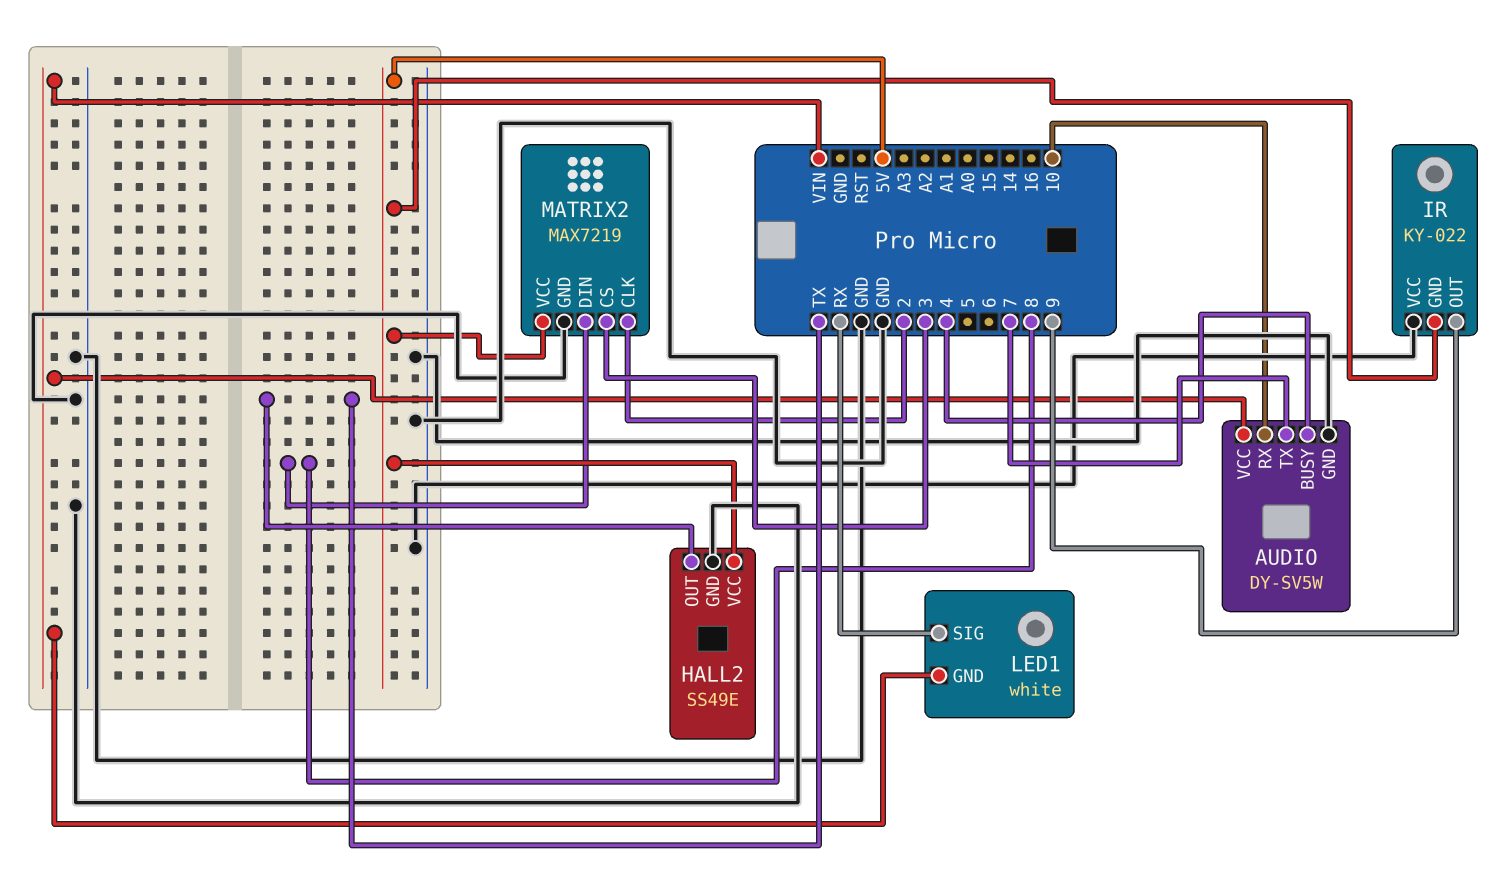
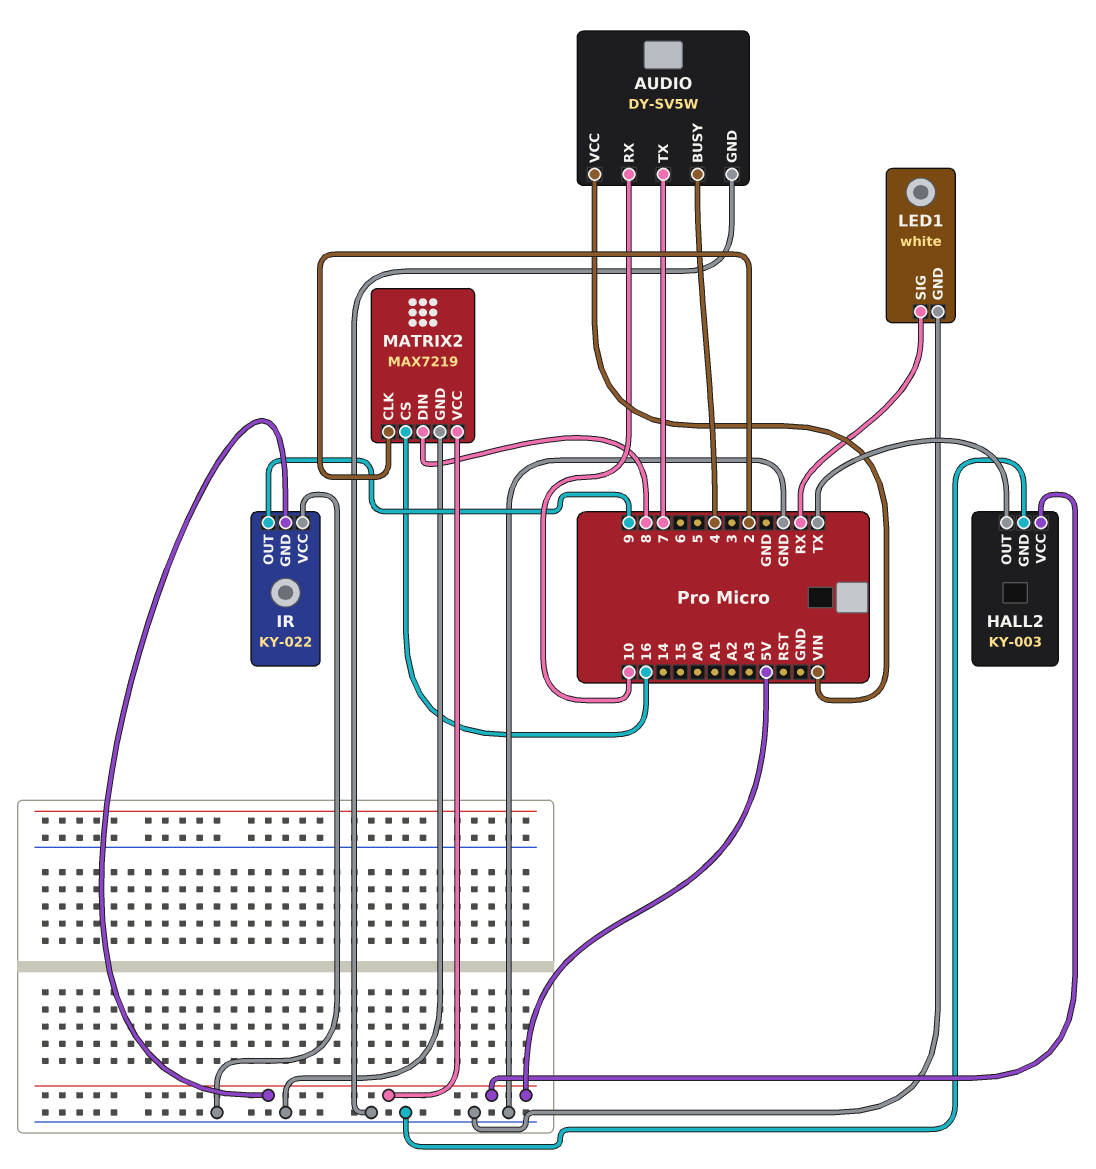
HALL2: SS49E -> KY-003
LED1 pin GND: VIN -> GND
MATRIX2 pin CS: 3 -> 16

